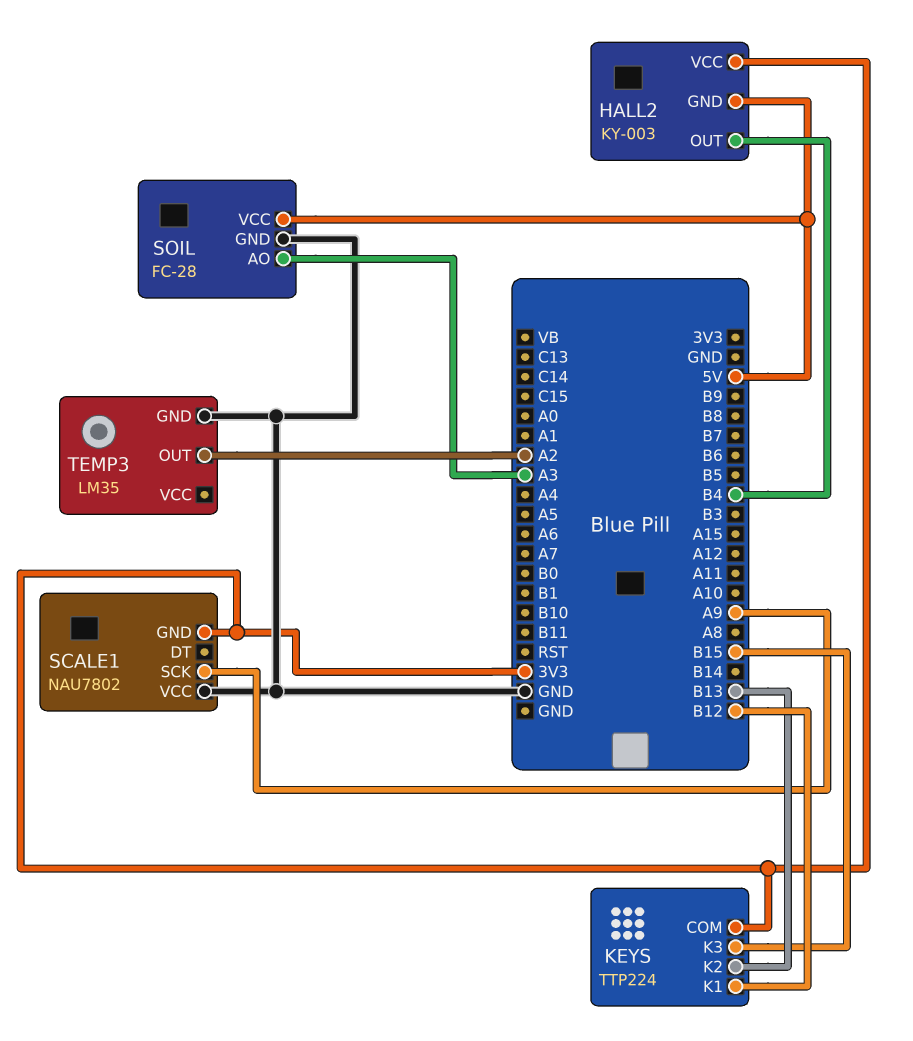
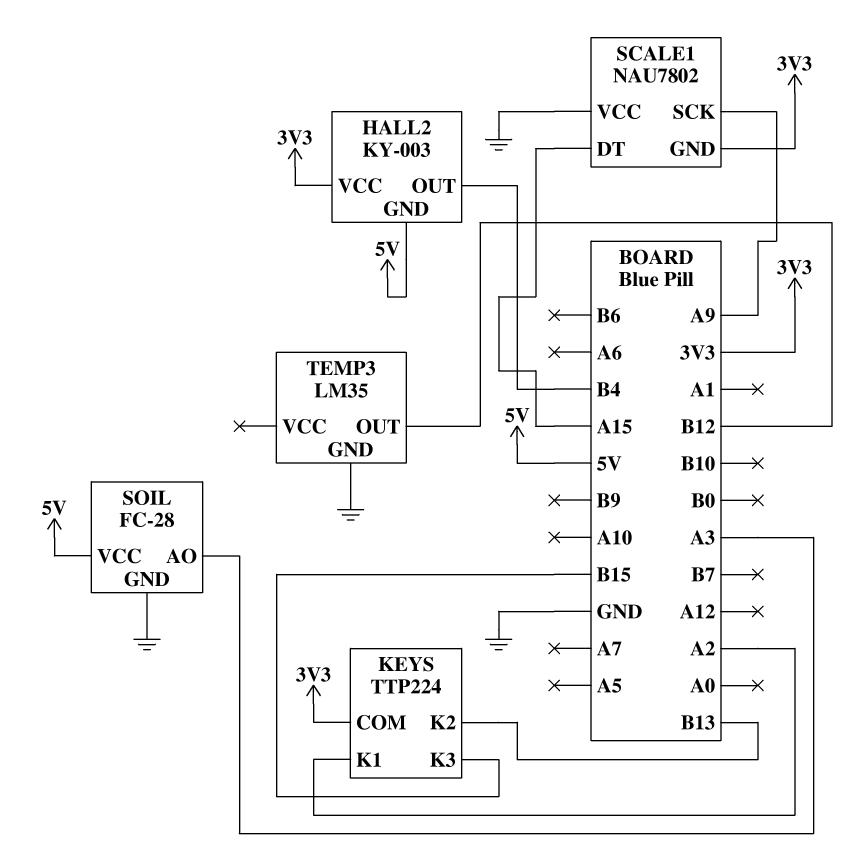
KEYS pin K1: B12 -> A2
SCALE1 pin DT: none -> A15
TEMP3 pin OUT: A2 -> B12

